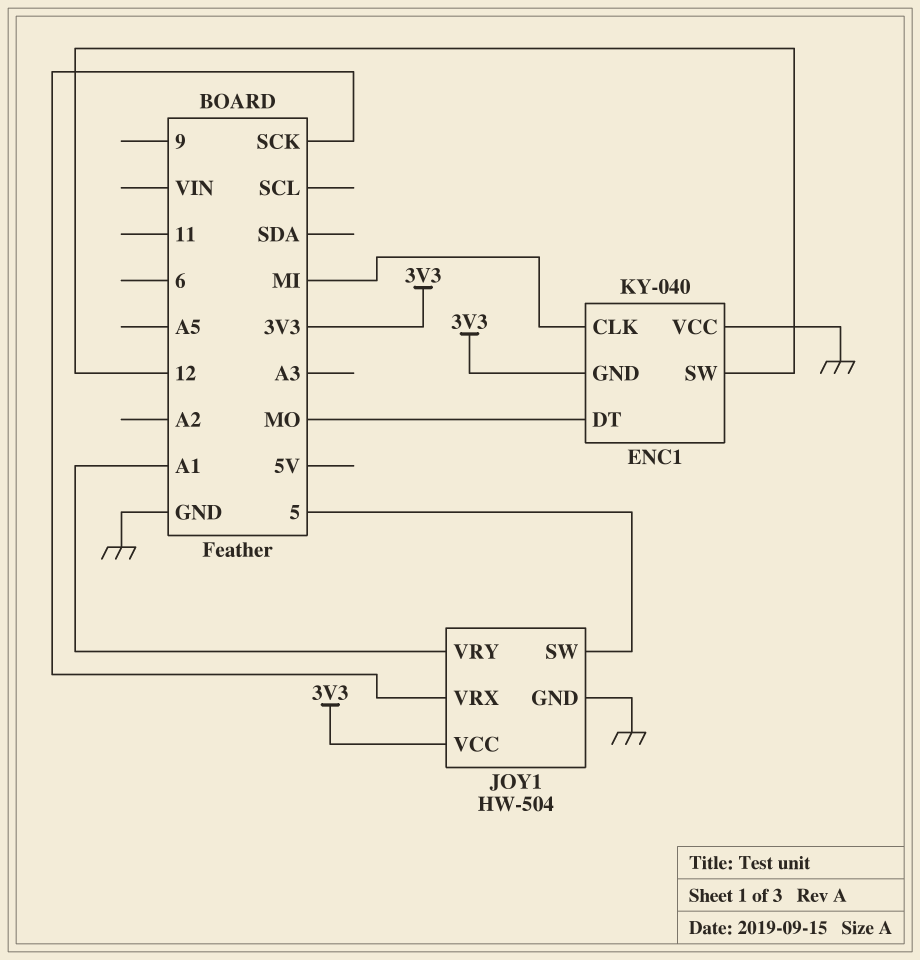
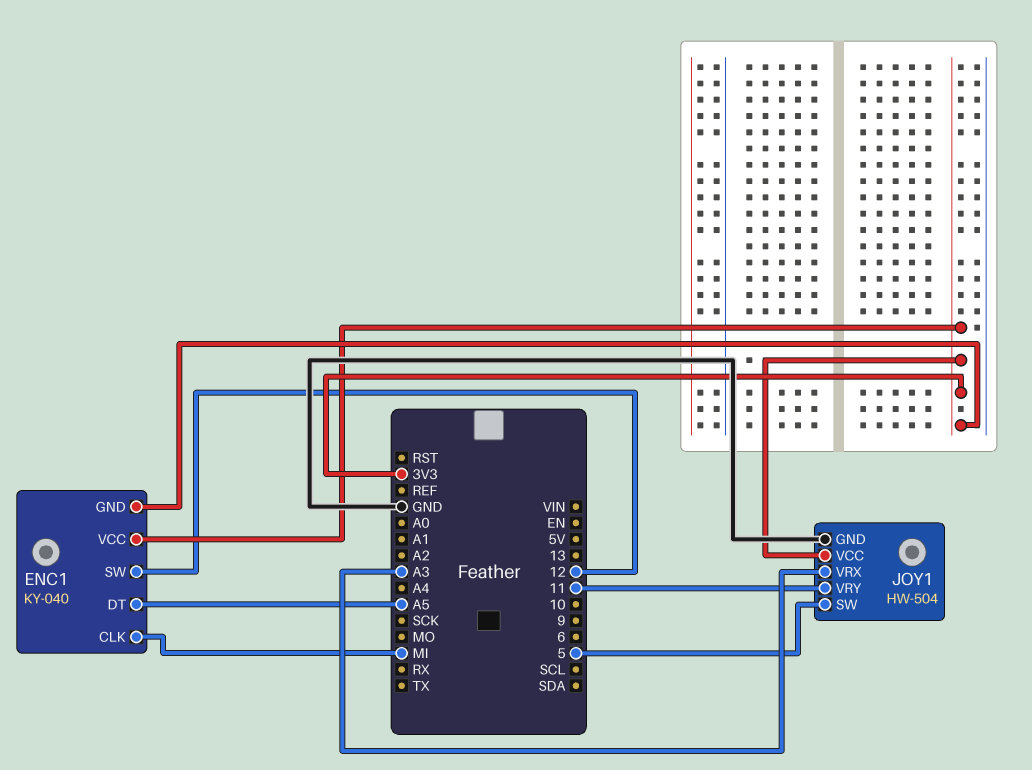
ENC1 pin DT: MO -> A5
ENC1 pin VCC: GND -> 3V3
JOY1 pin VRX: SCK -> A3
JOY1 pin VRY: A1 -> 11

